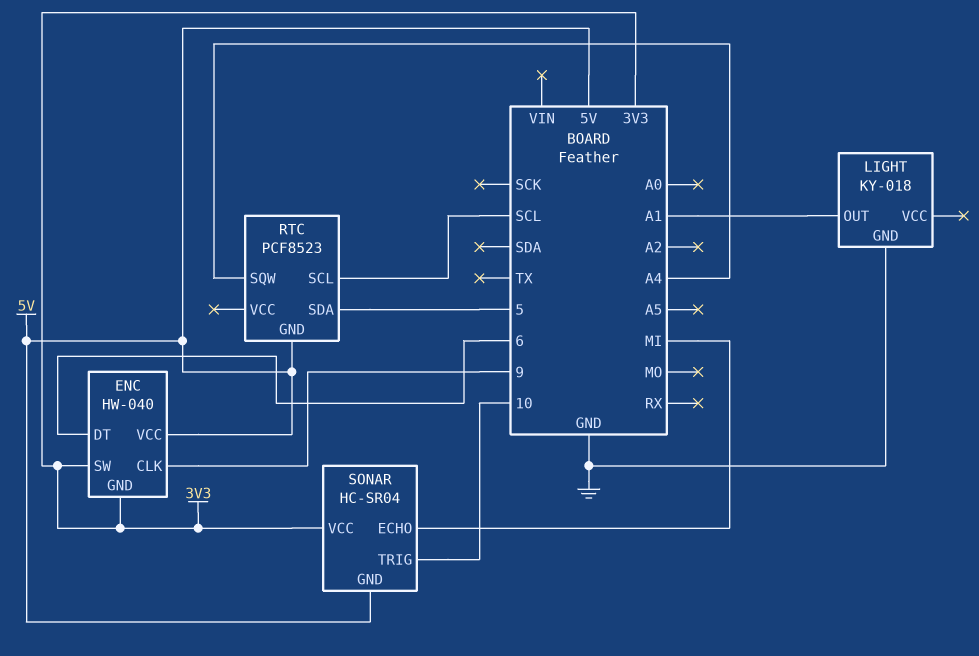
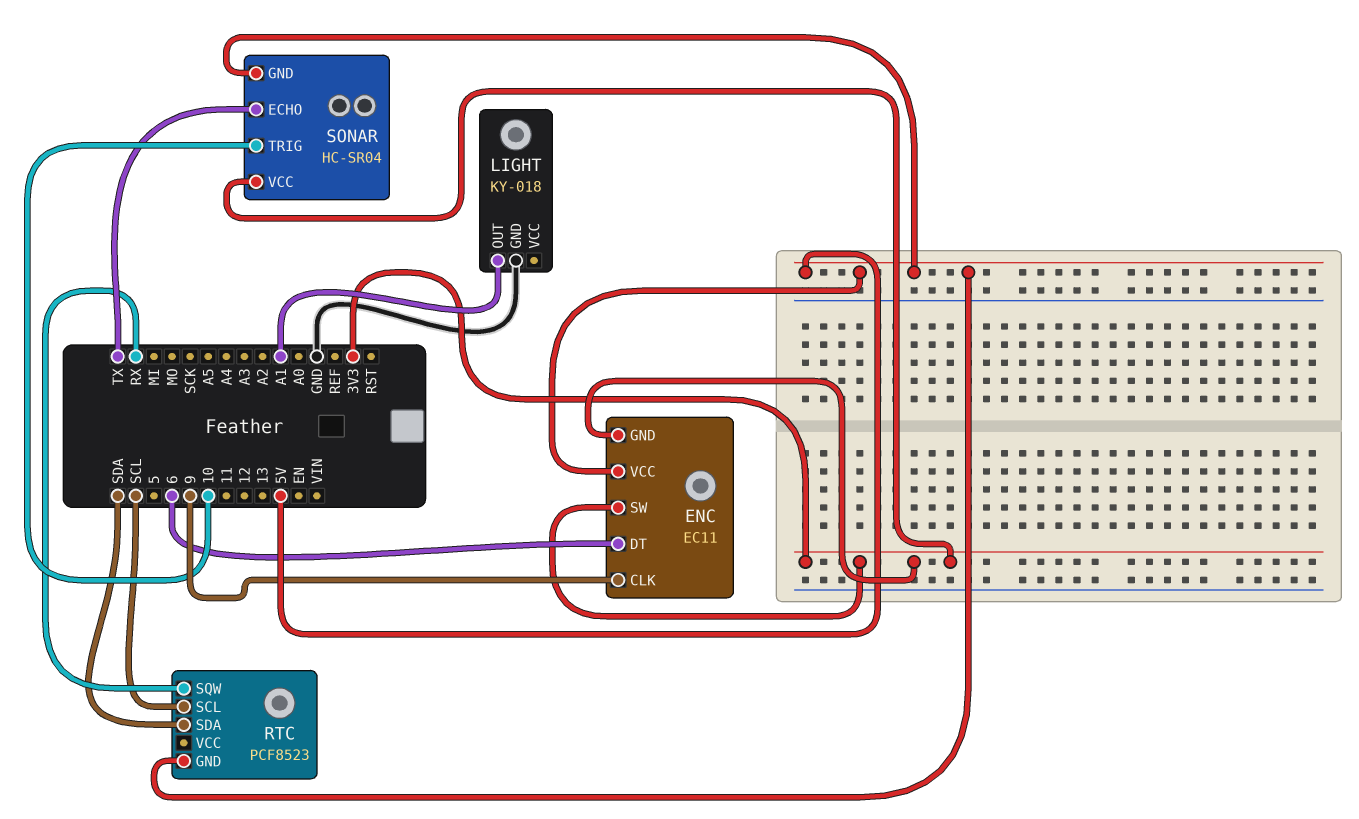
ENC: HW-040 -> EC11
RTC pin SDA: 5 -> SDA
RTC pin SQW: A4 -> RX
SONAR pin ECHO: MI -> TX

